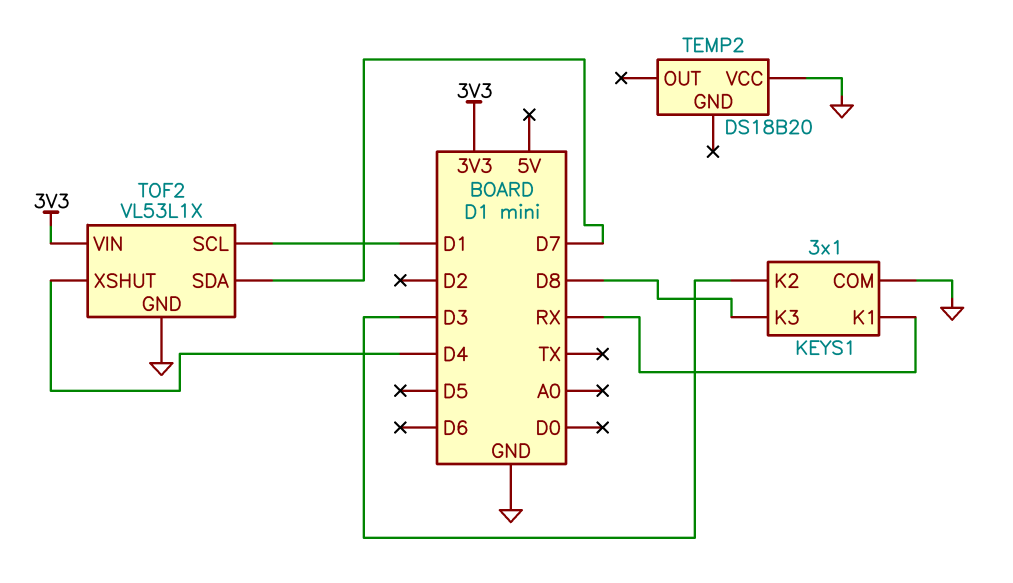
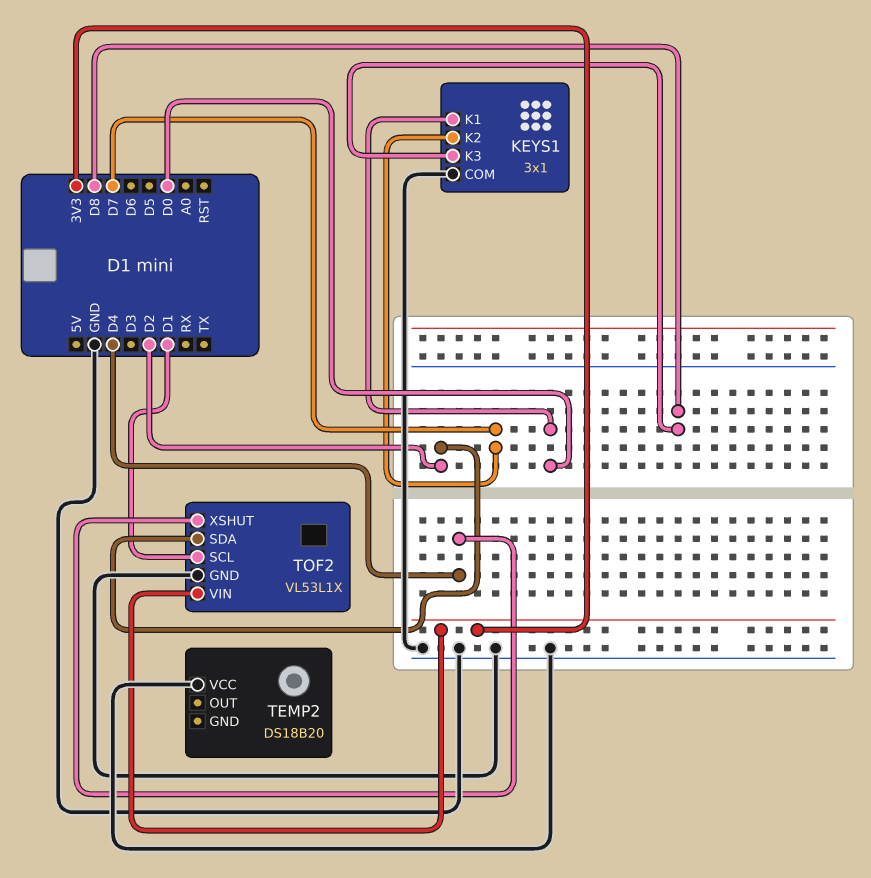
KEYS1 pin K1: RX -> D0
KEYS1 pin K2: D3 -> D7
TOF2 pin SDA: D7 -> D2

